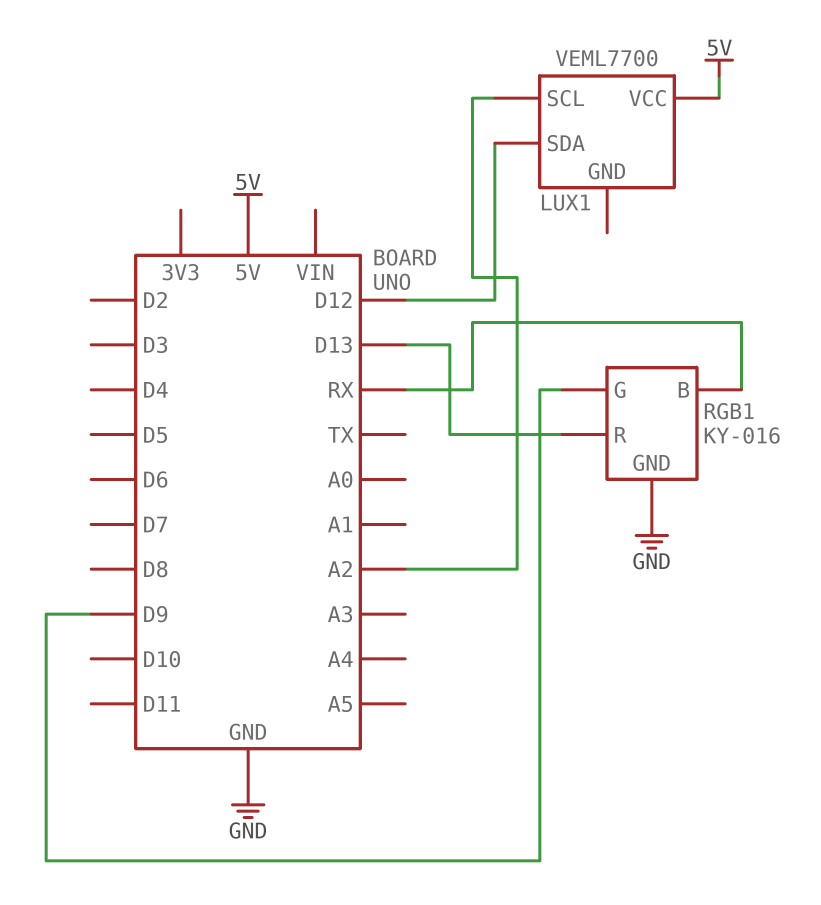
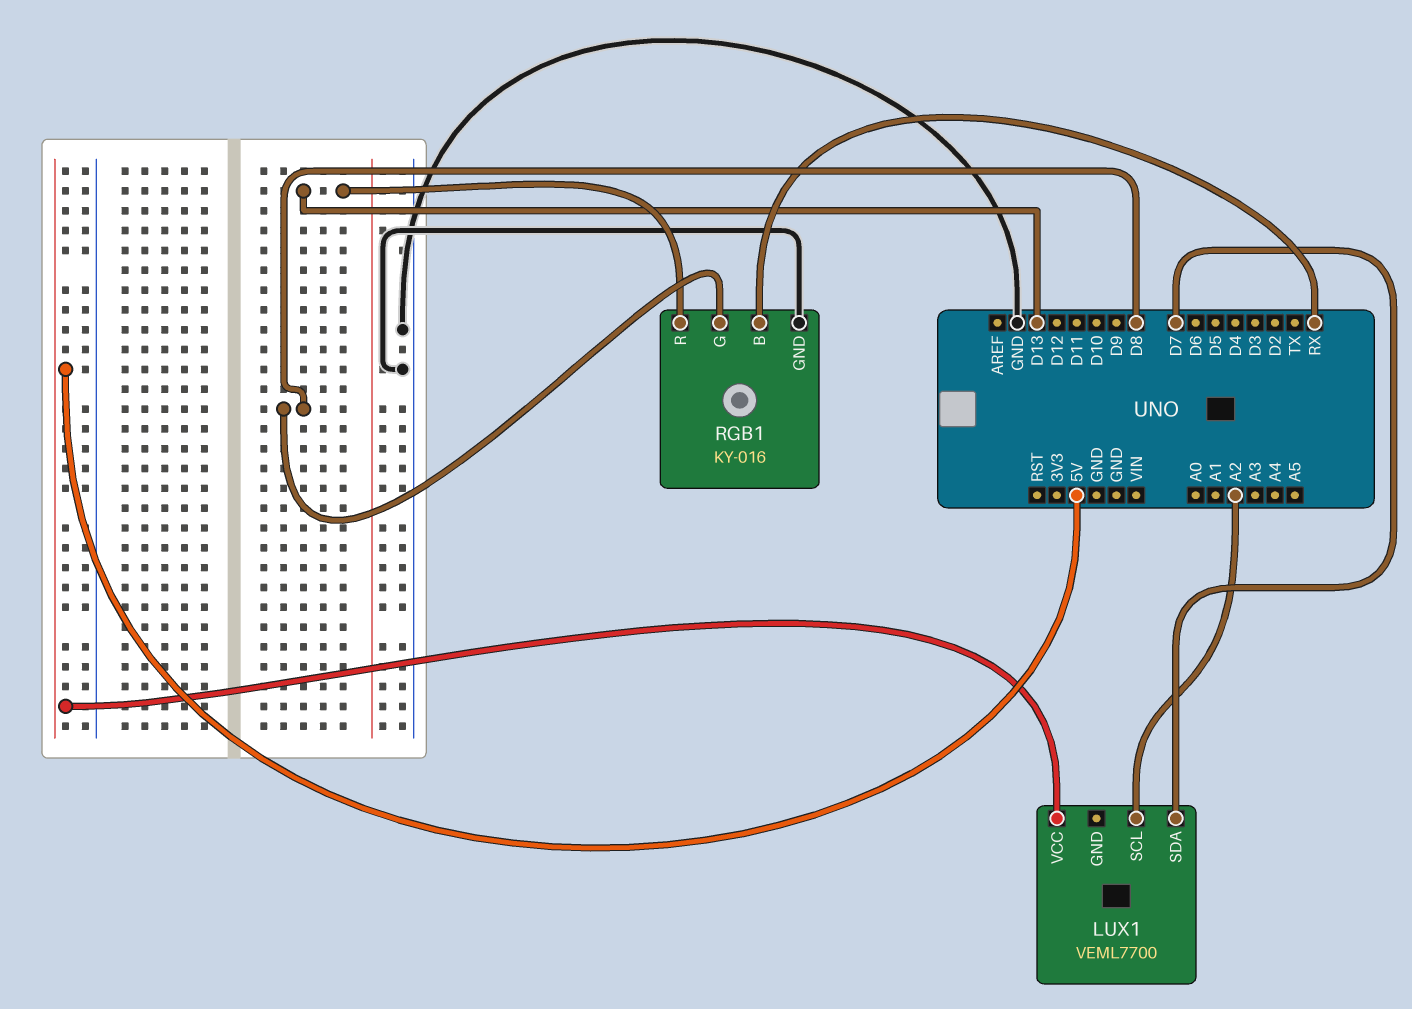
LUX1 pin SDA: D12 -> D7
RGB1 pin G: D9 -> D8

